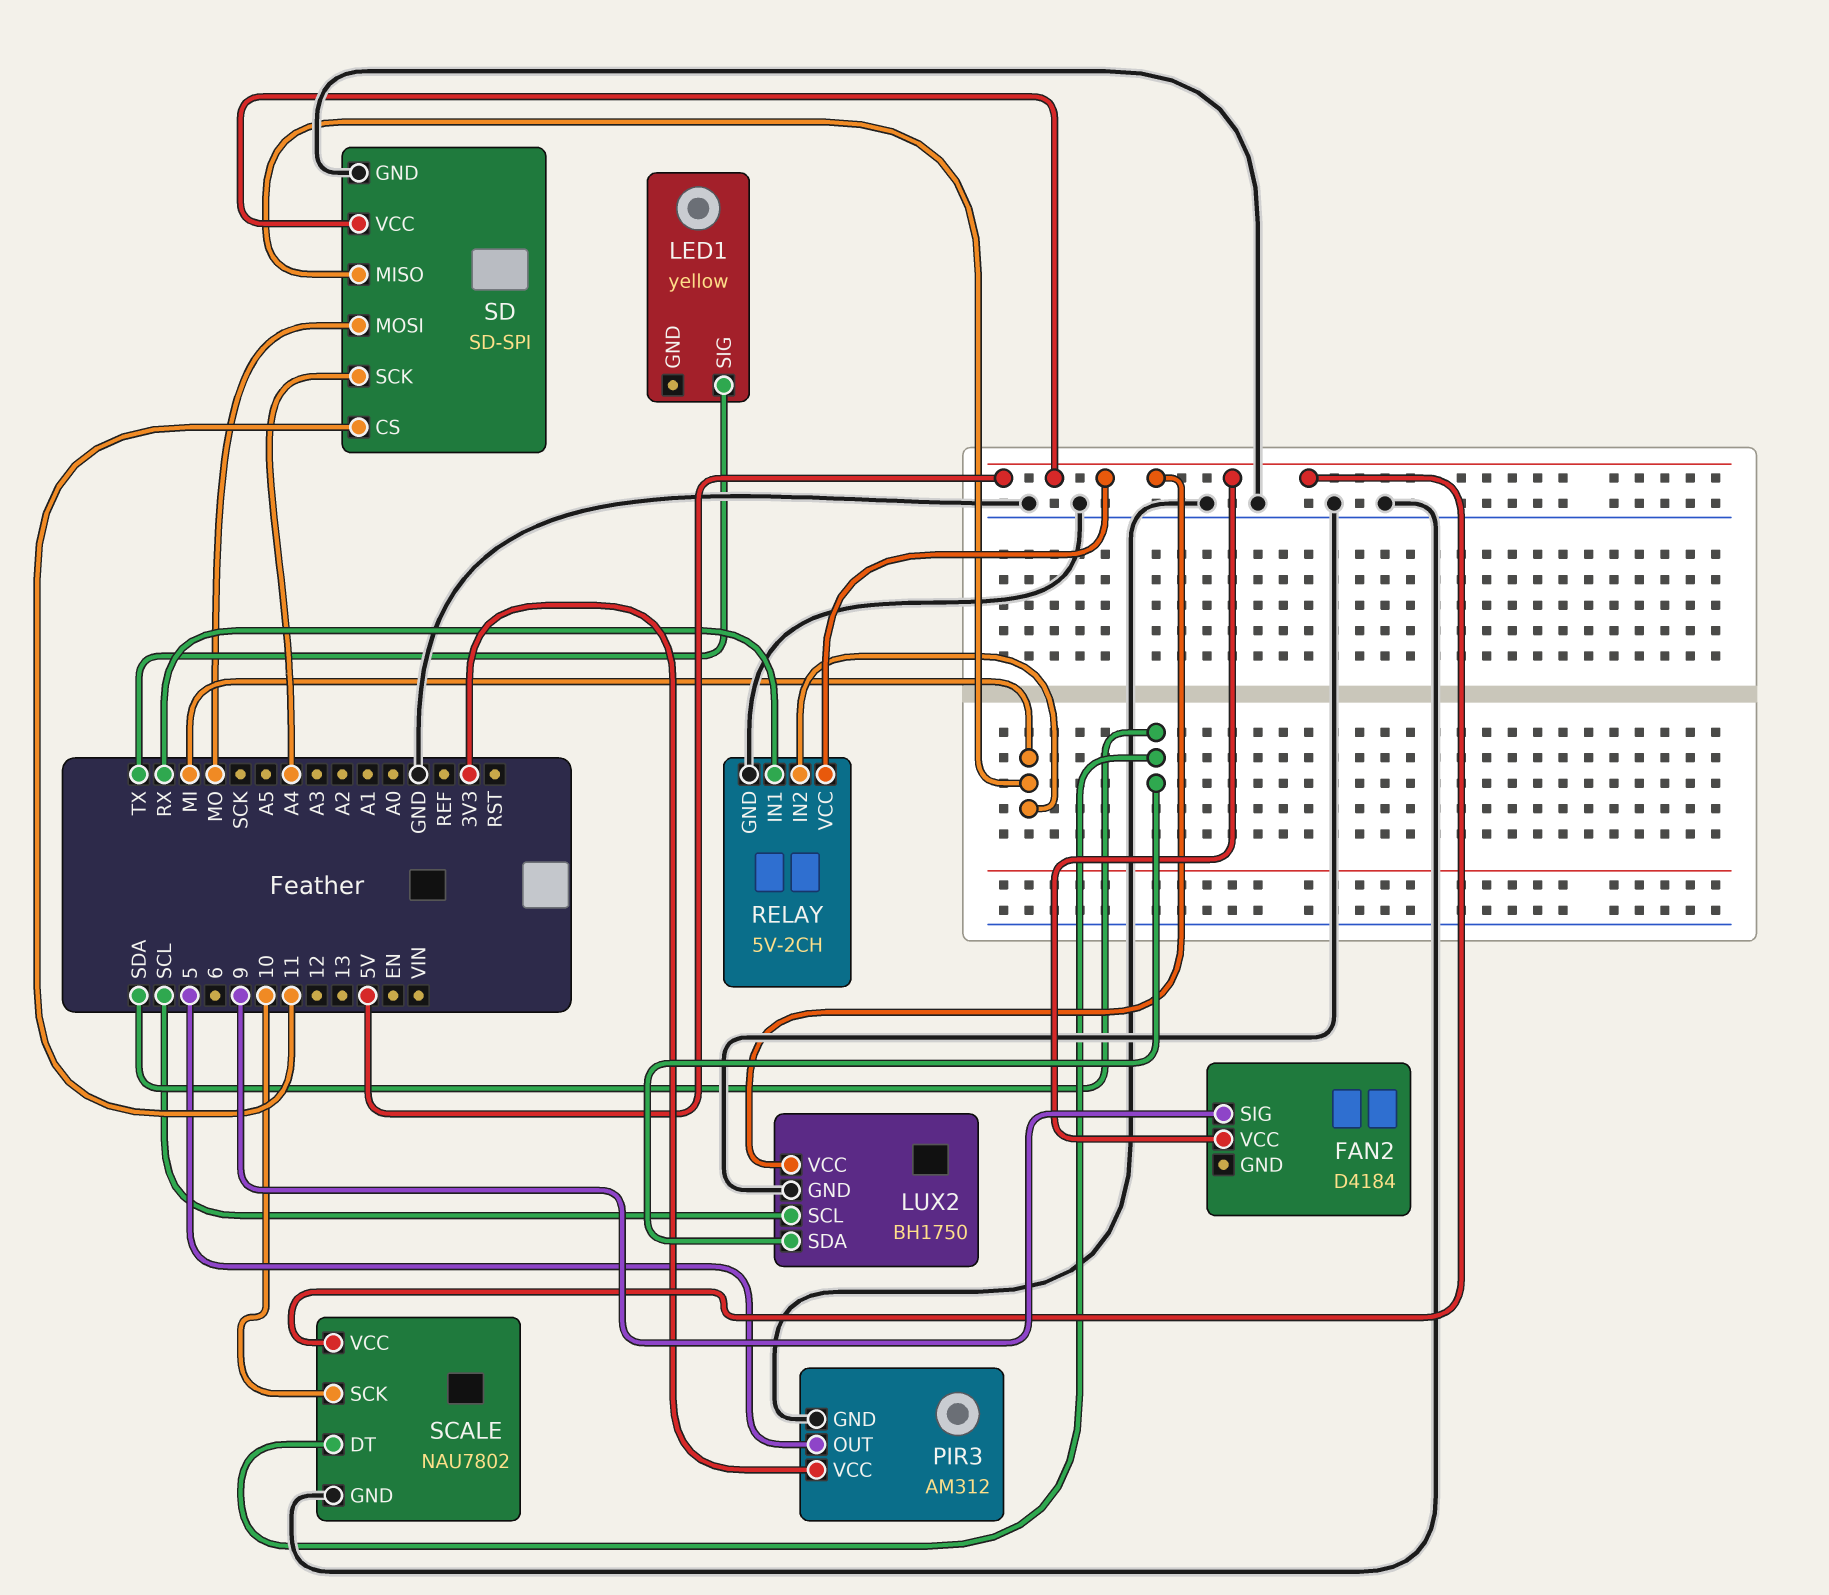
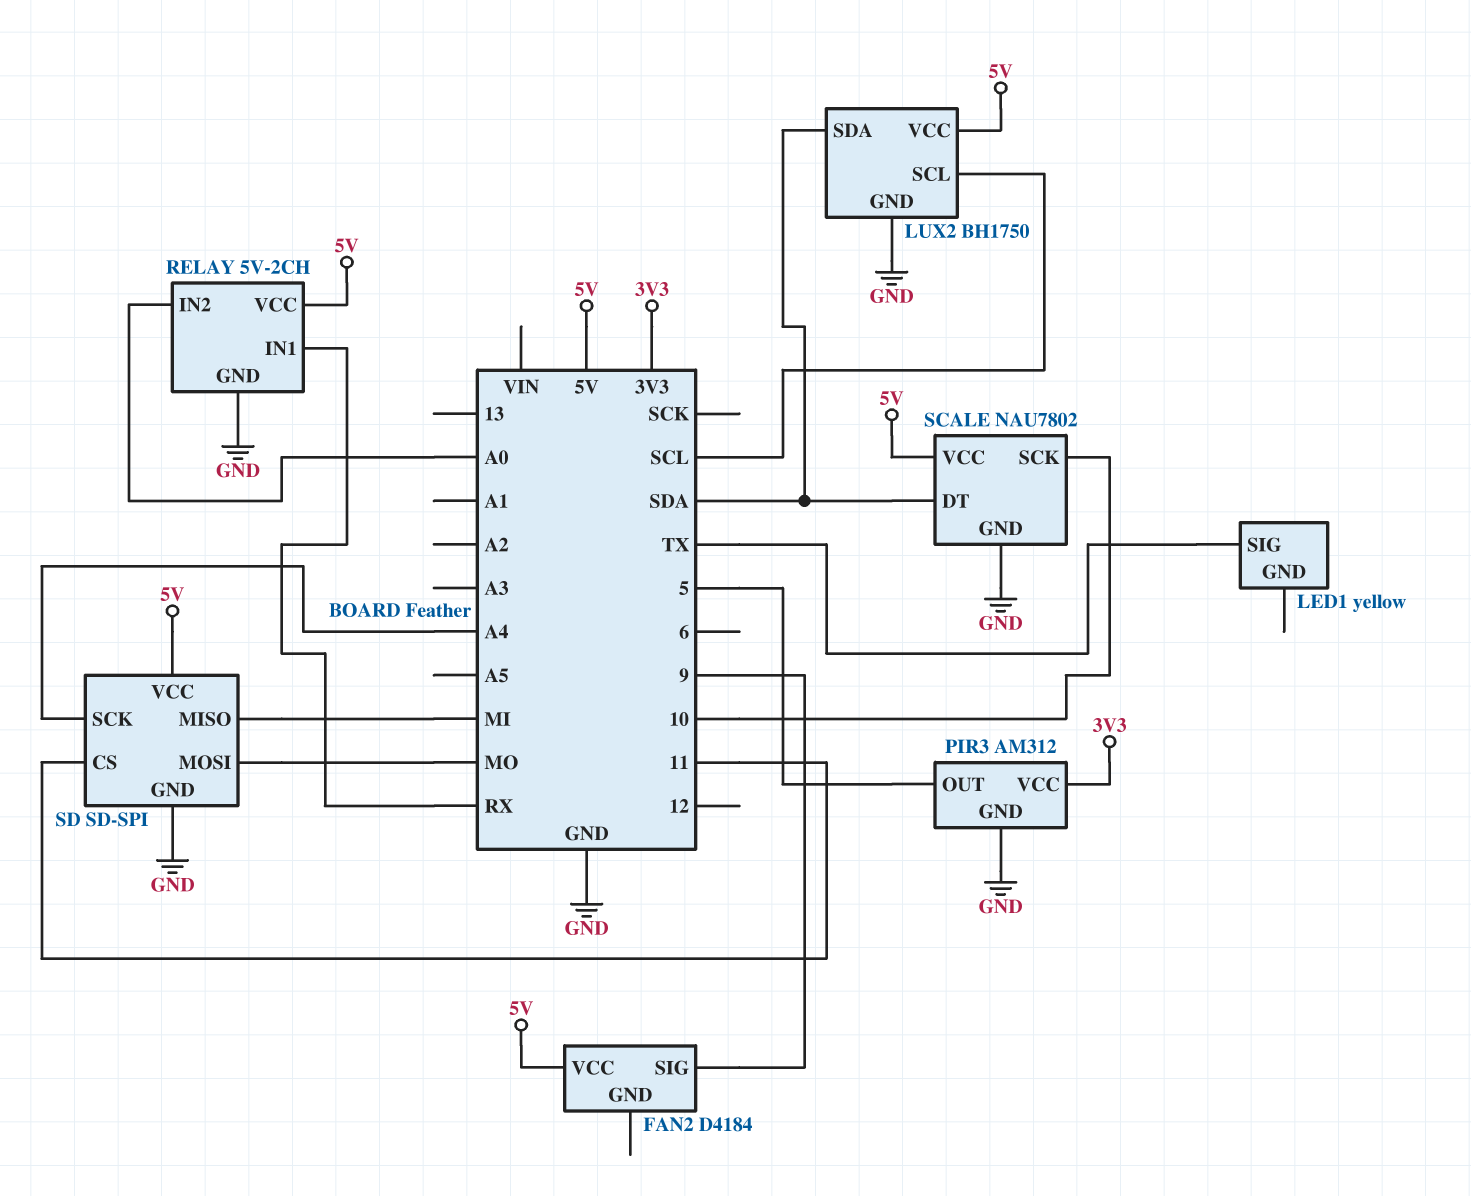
RELAY pin IN2: MI -> A0

